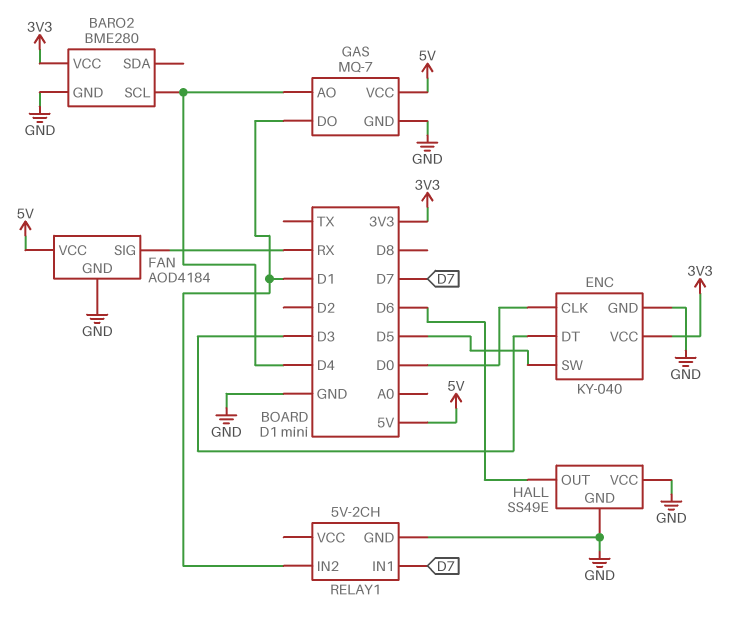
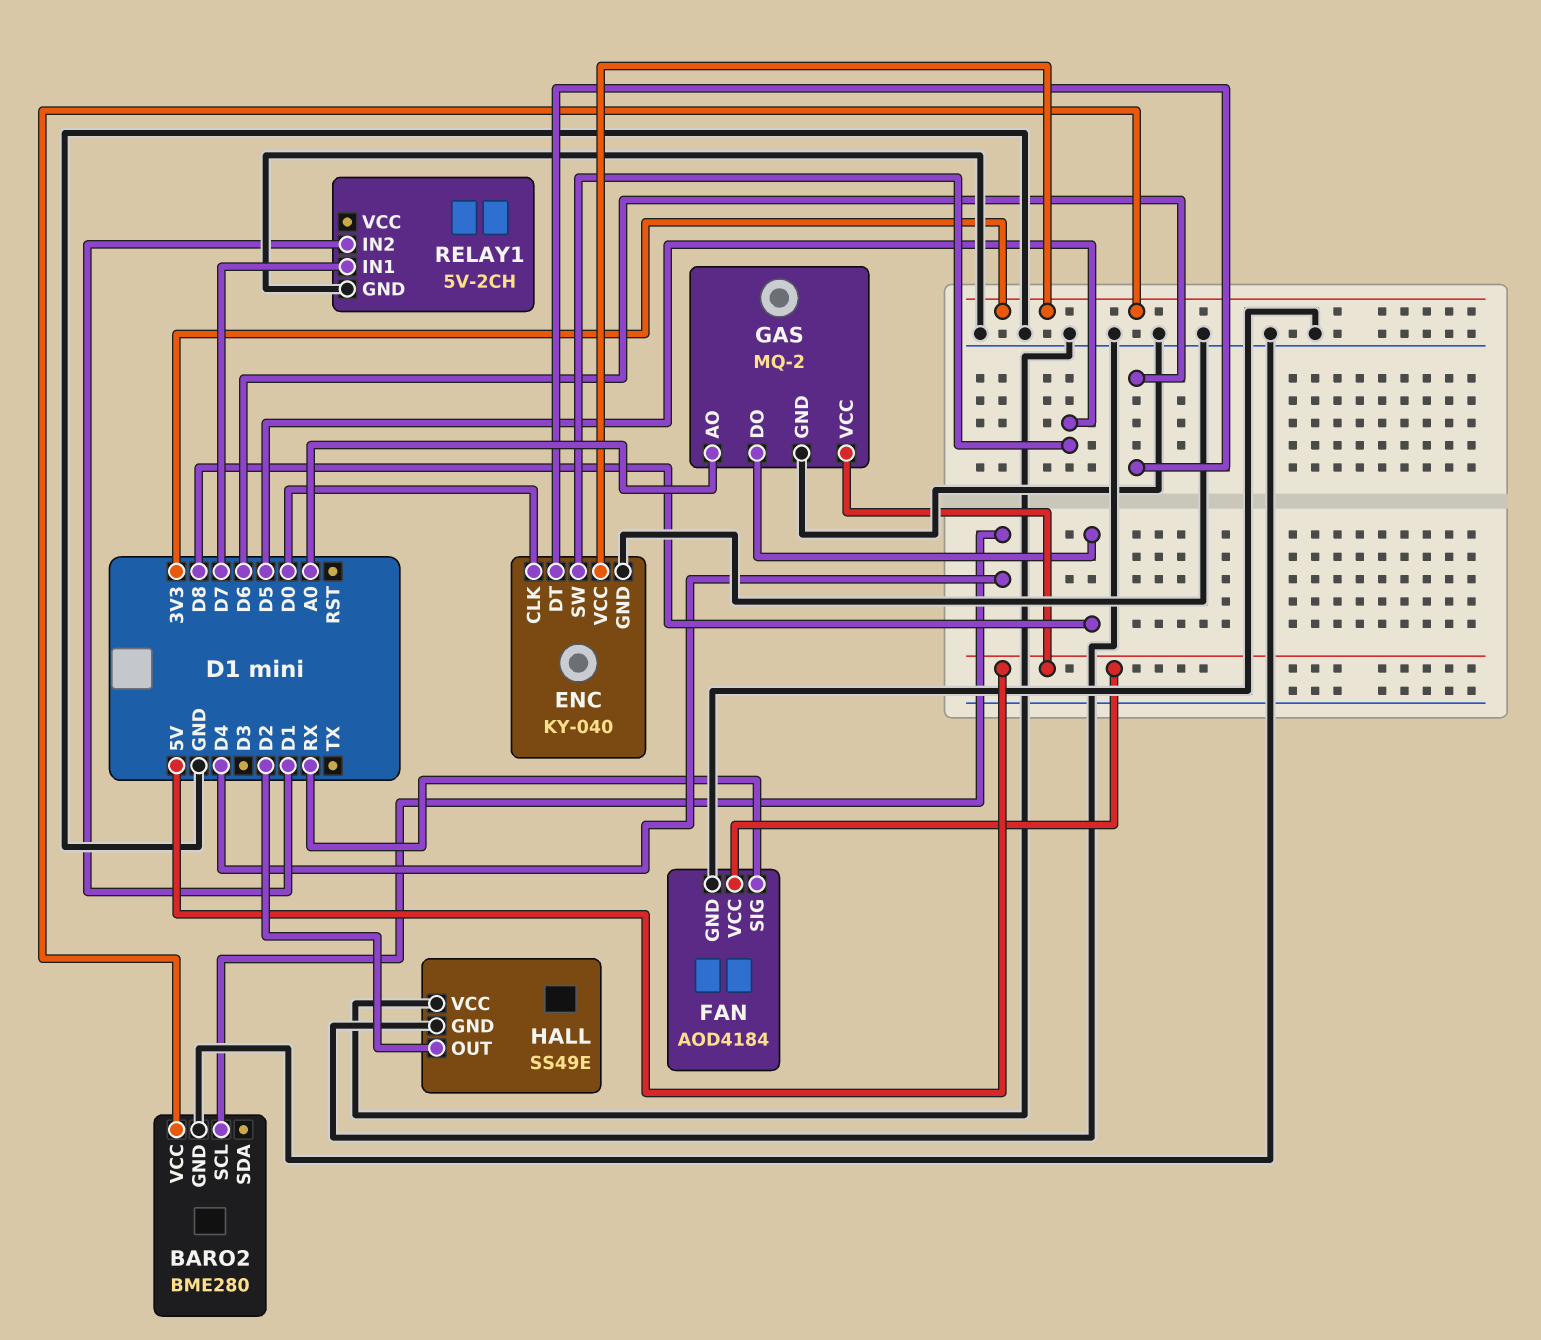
ENC pin DT: D3 -> D6
GAS: MQ-7 -> MQ-2
GAS pin AO: D4 -> A0
GAS pin DO: D1 -> D8
HALL pin OUT: D6 -> D2

